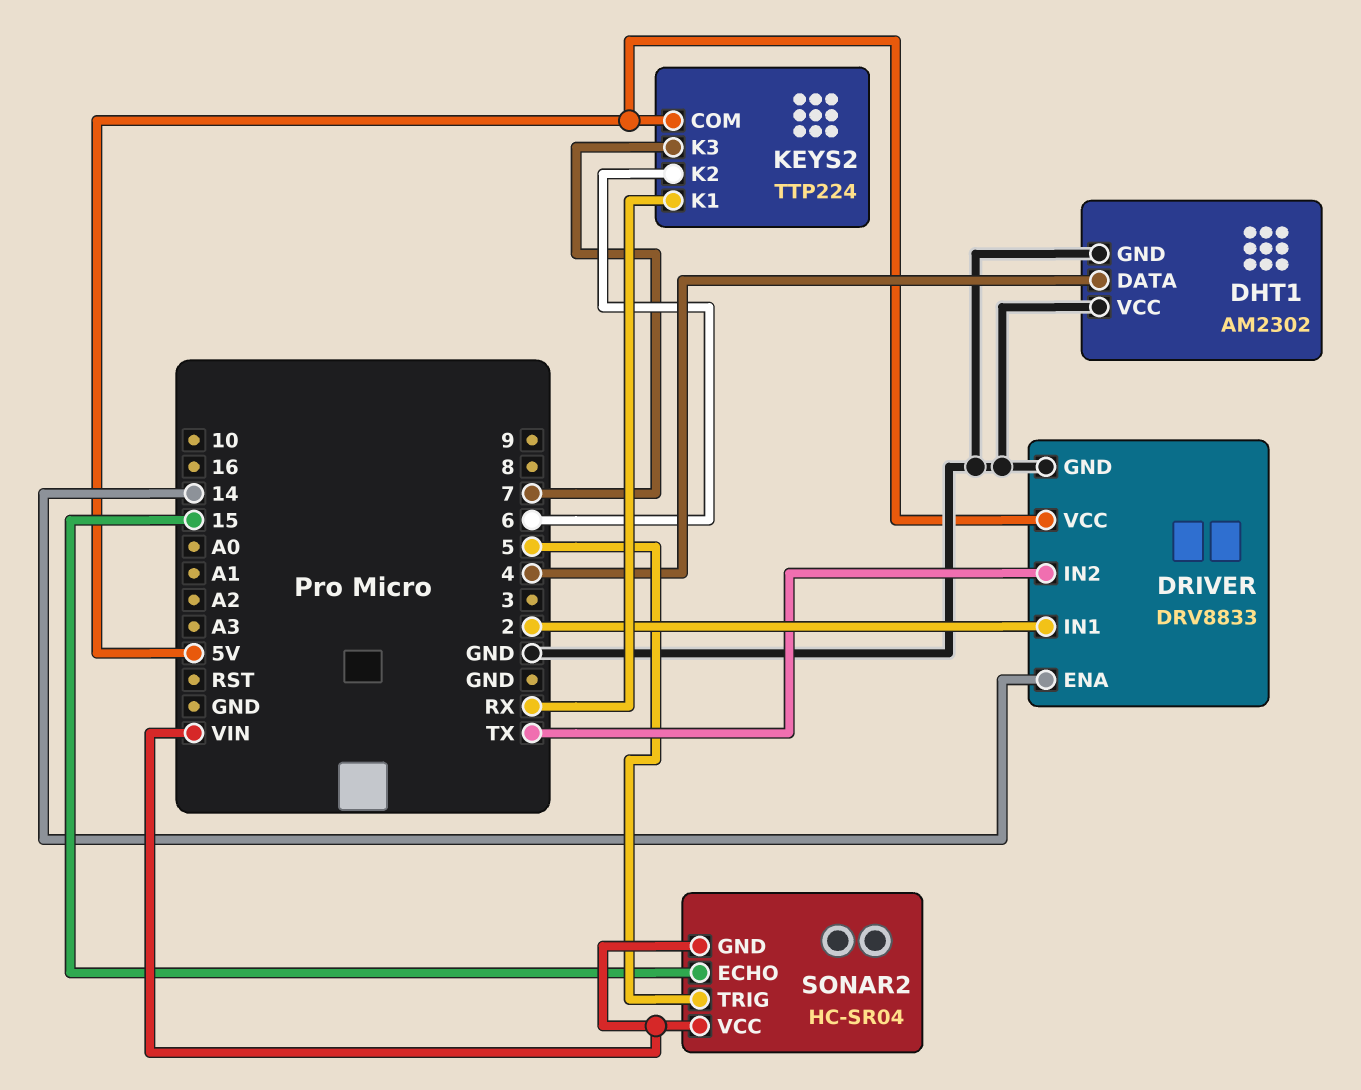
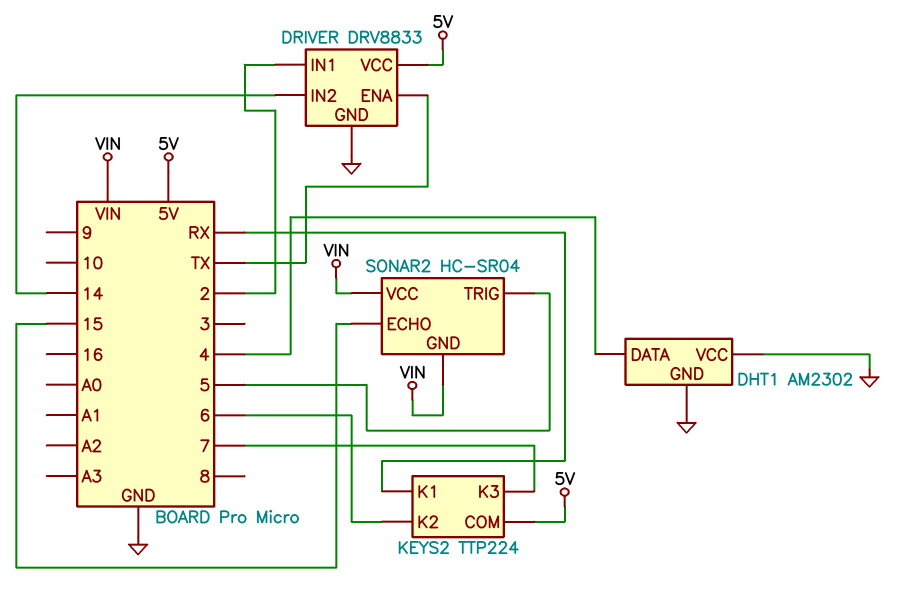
DRIVER pin ENA: 14 -> TX
DRIVER pin IN2: TX -> 14

